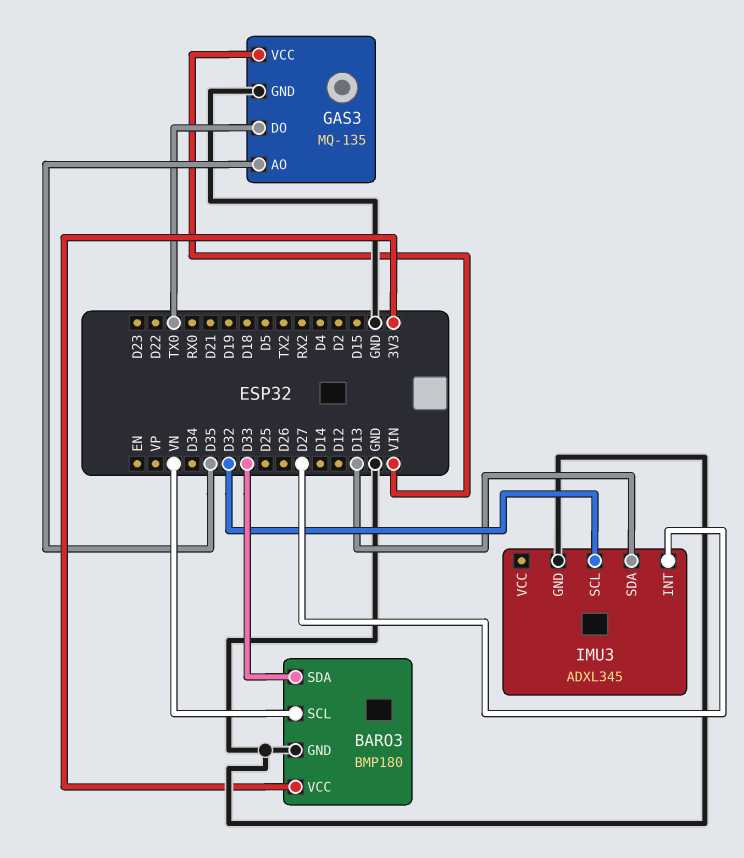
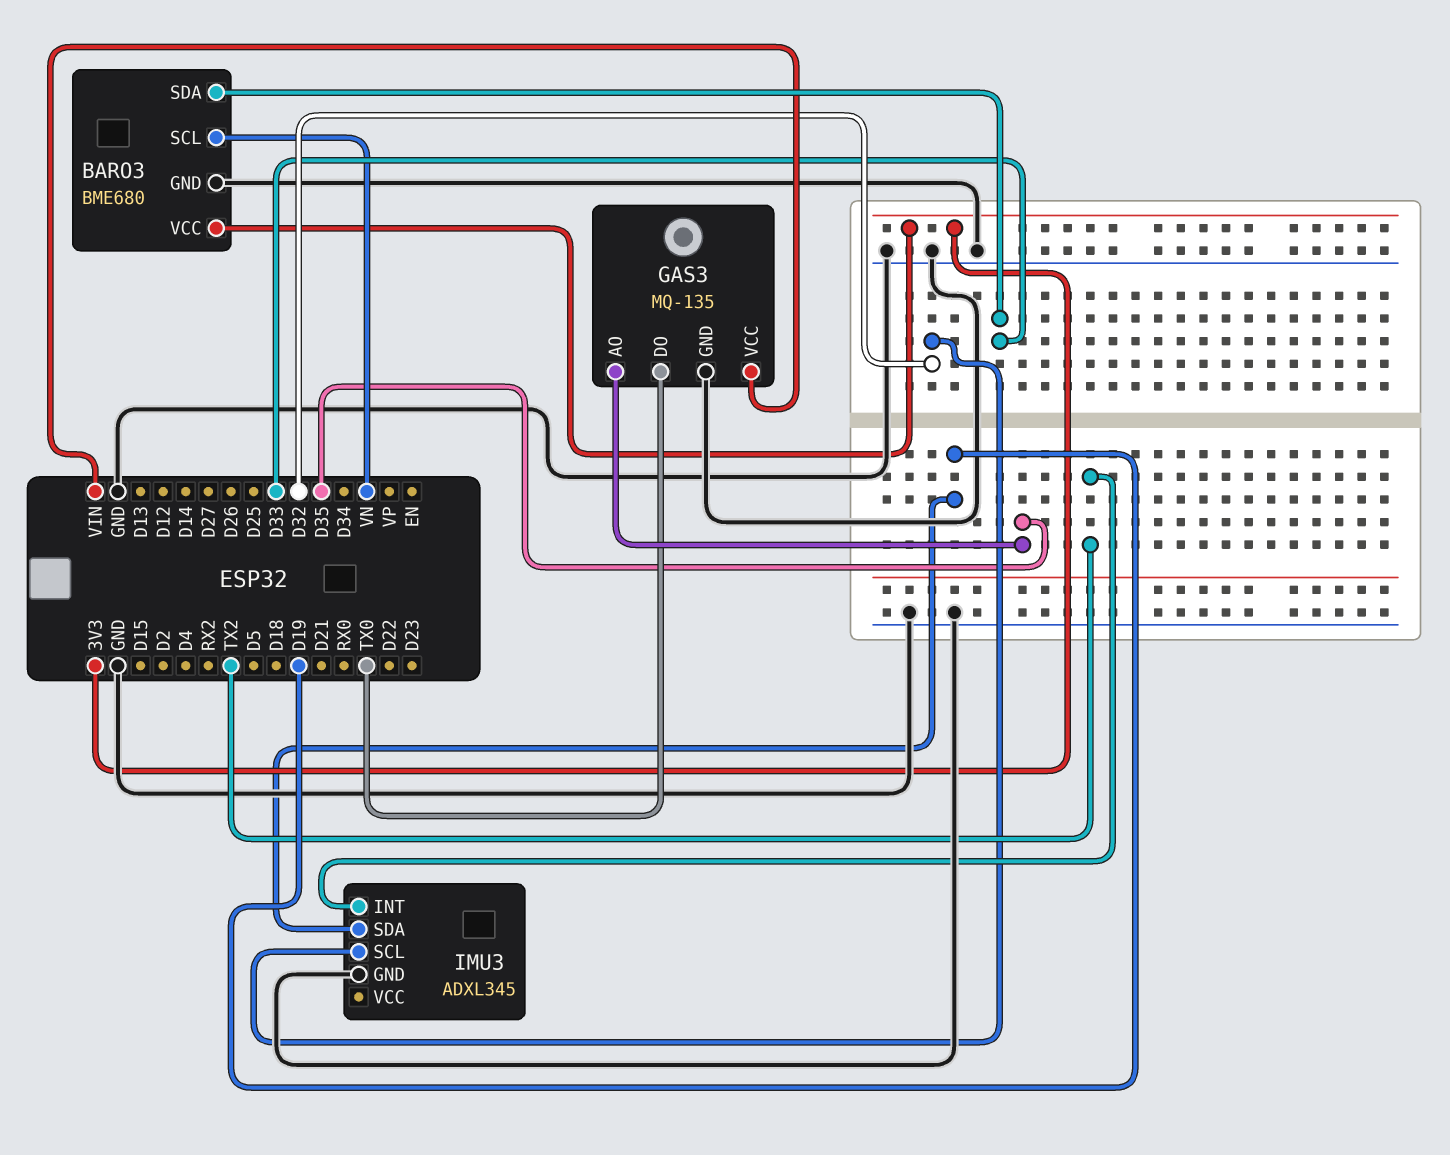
BARO3: BMP180 -> BME680
IMU3 pin INT: D27 -> TX2
IMU3 pin SDA: D13 -> D19

